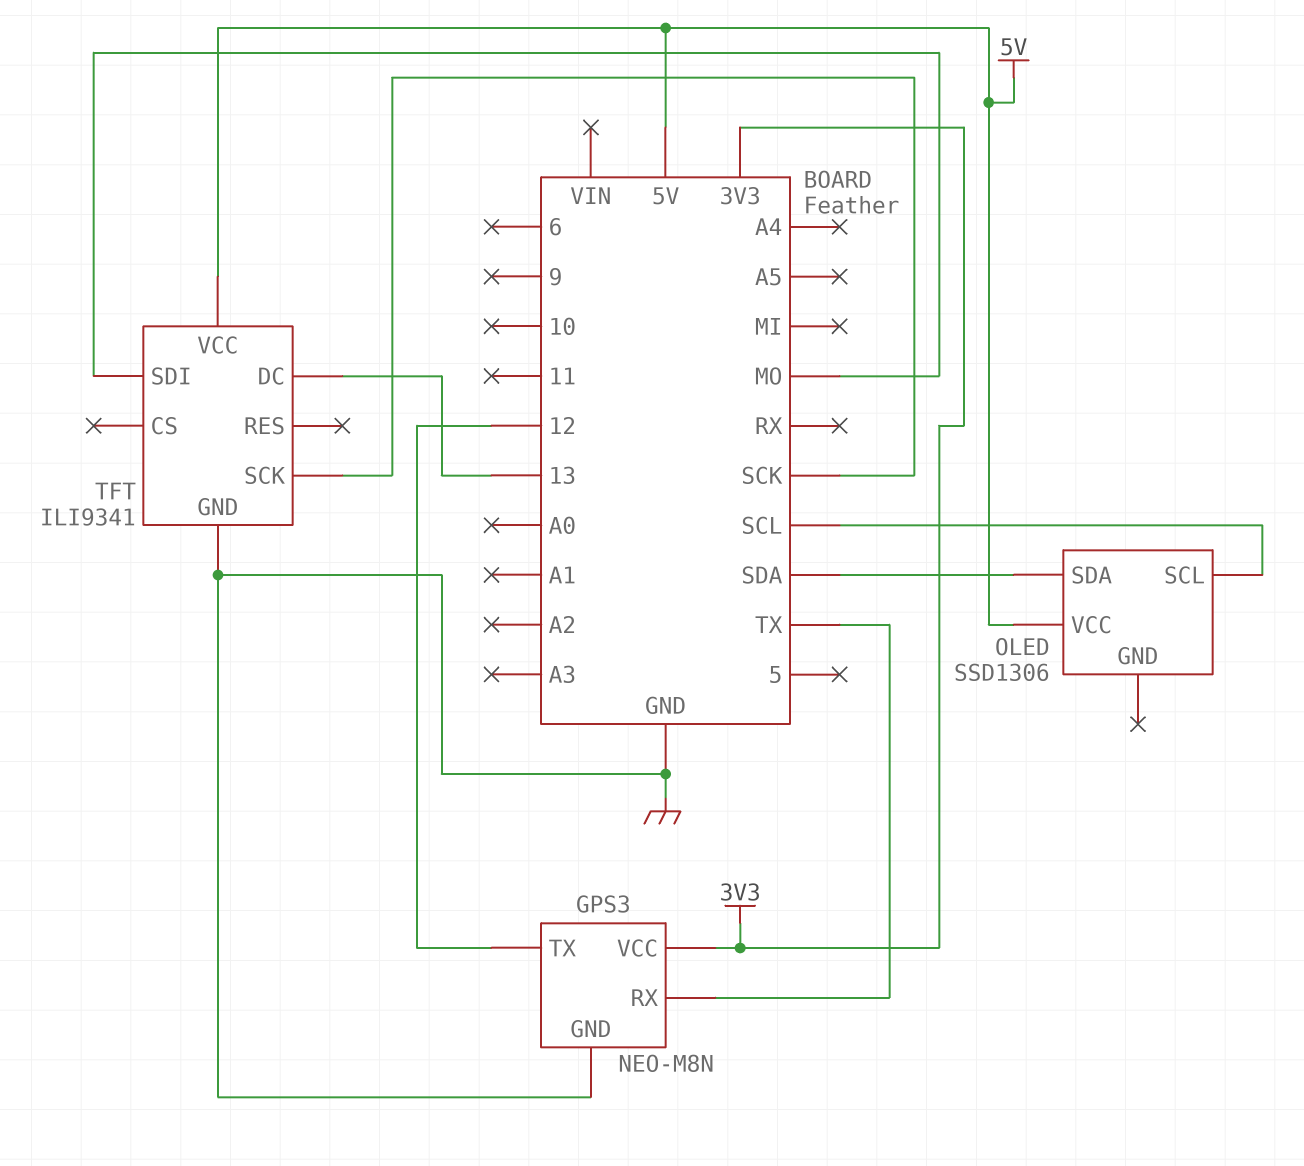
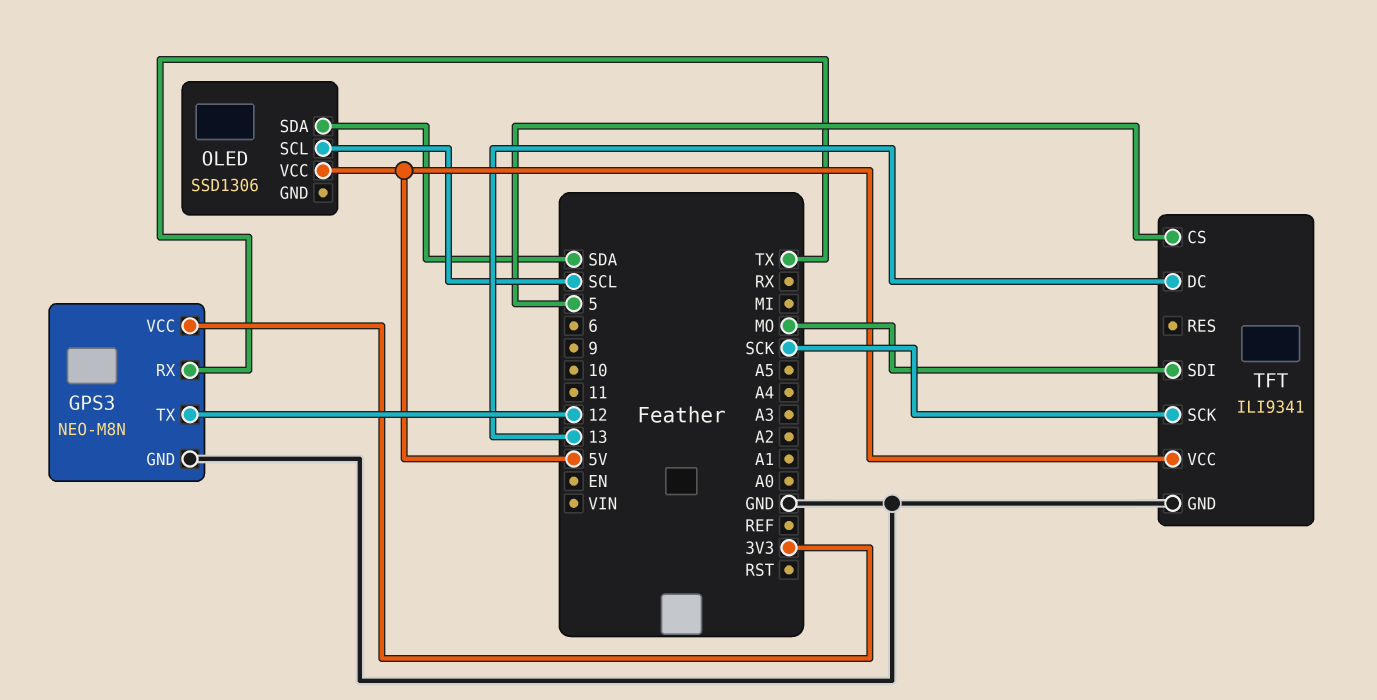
TFT pin CS: none -> 5

